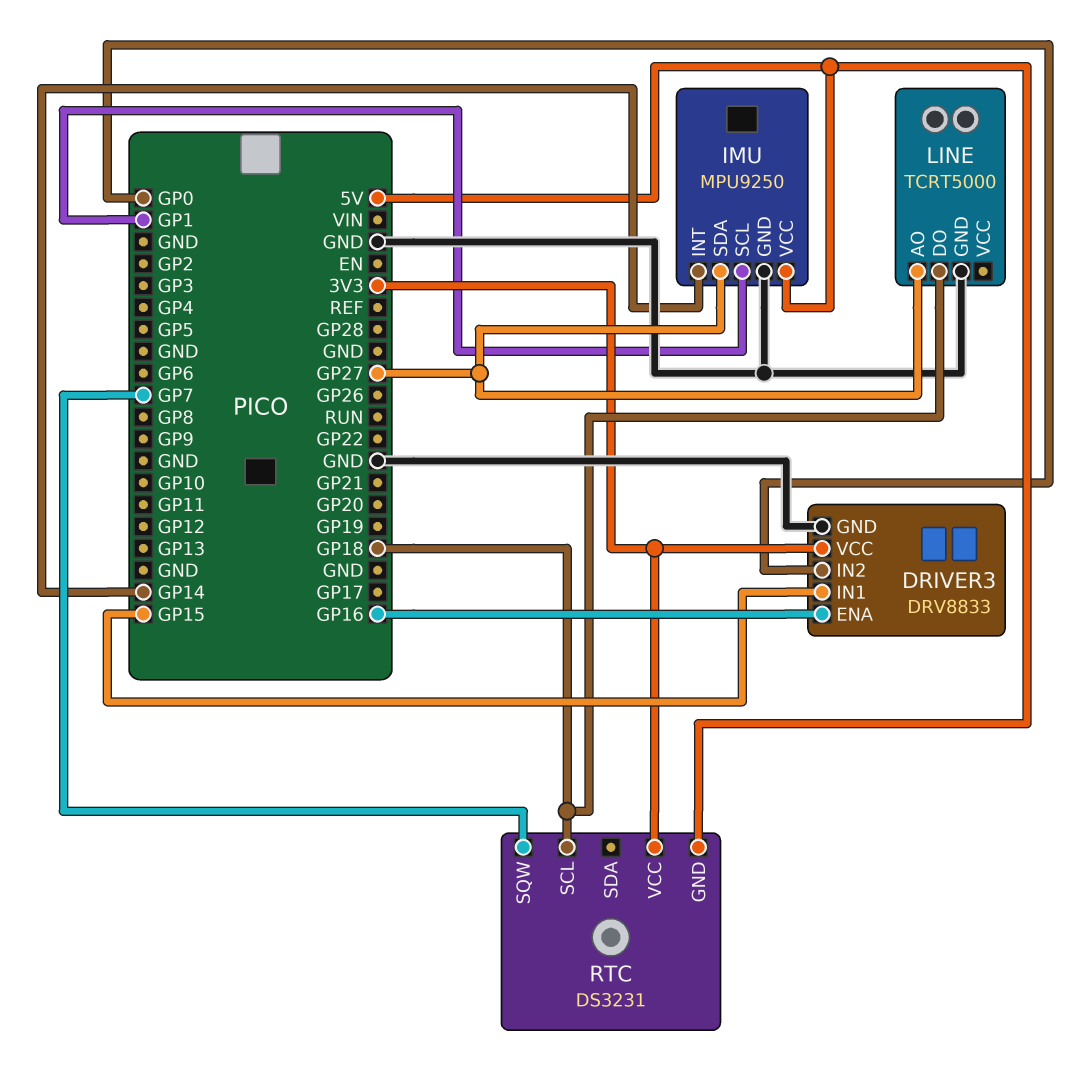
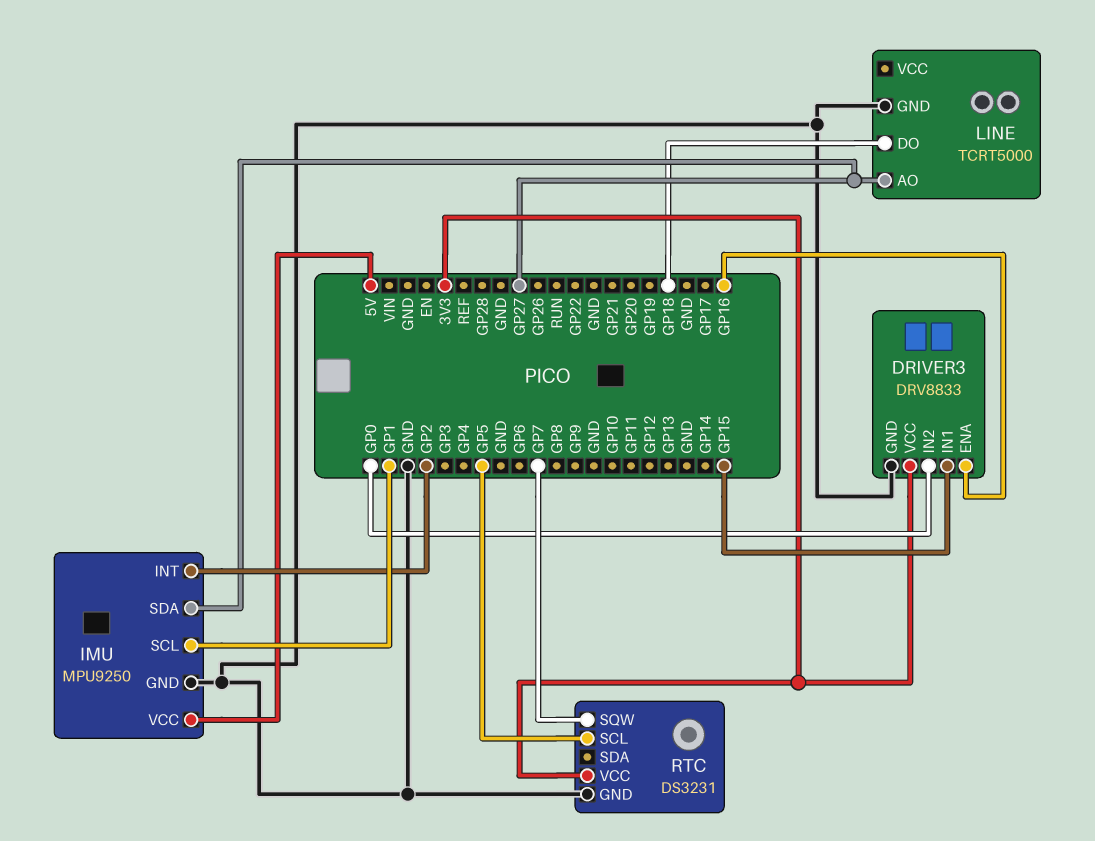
IMU pin INT: GP14 -> GP2
RTC pin GND: 5V -> GND
RTC pin SCL: GP18 -> GP5

